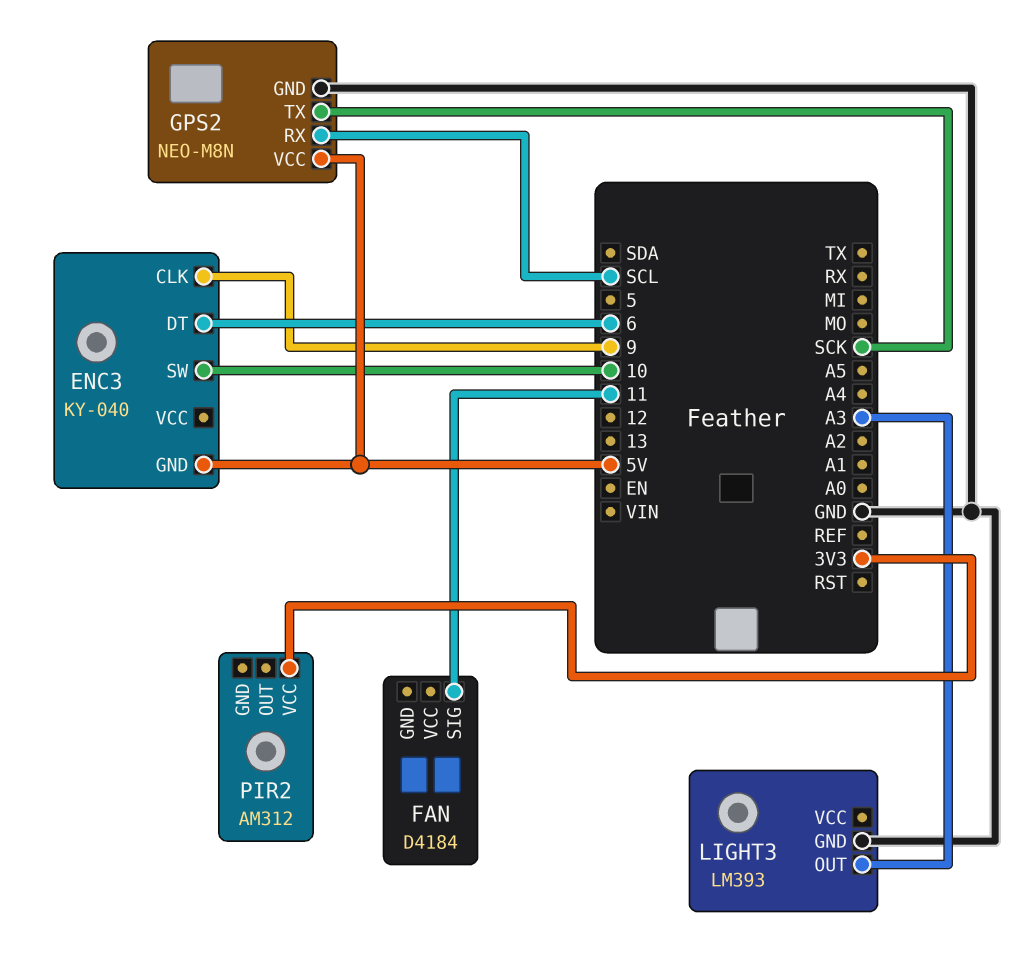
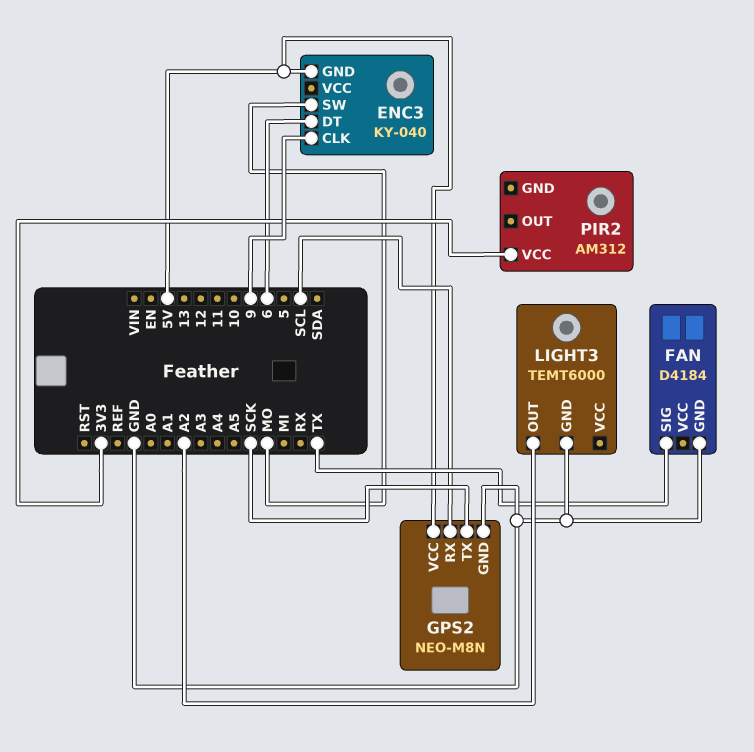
ENC3 pin SW: 10 -> MO
FAN pin GND: none -> GND
FAN pin SIG: 11 -> TX
LIGHT3: LM393 -> TEMT6000
LIGHT3 pin OUT: A3 -> A2

